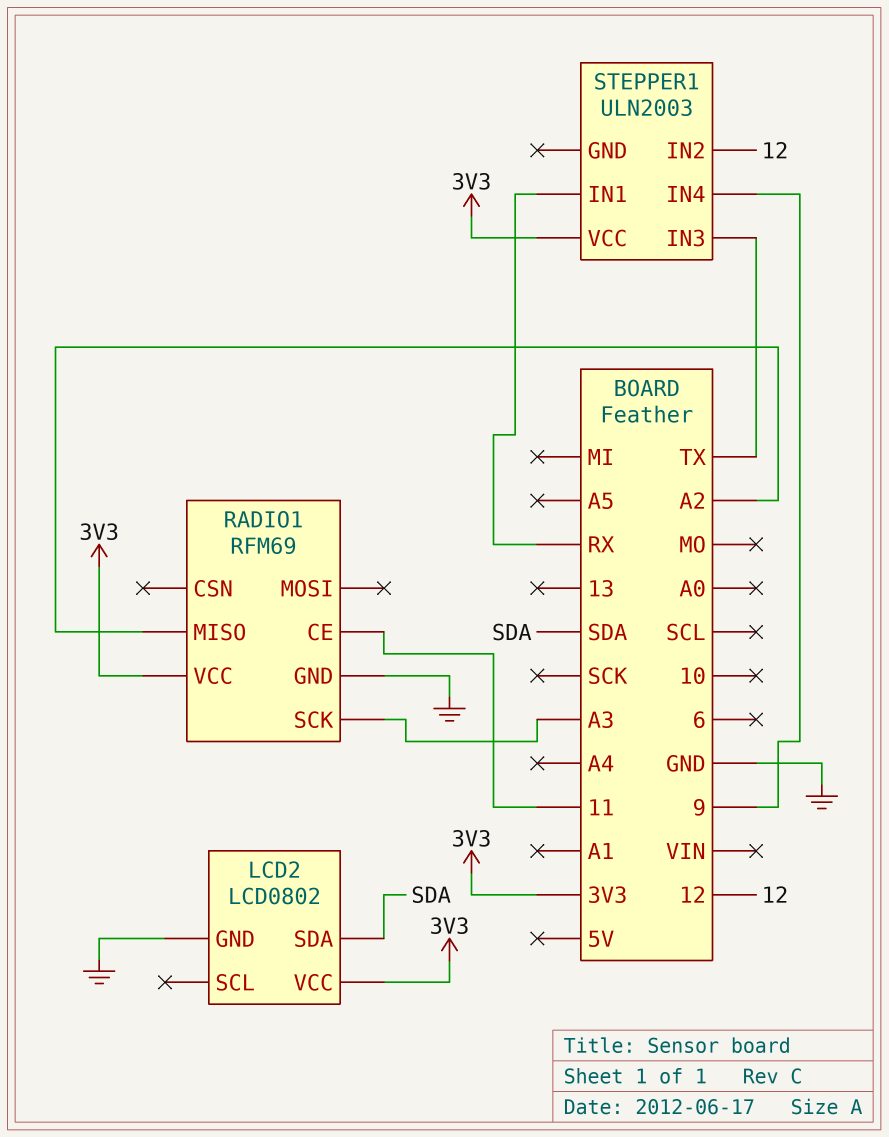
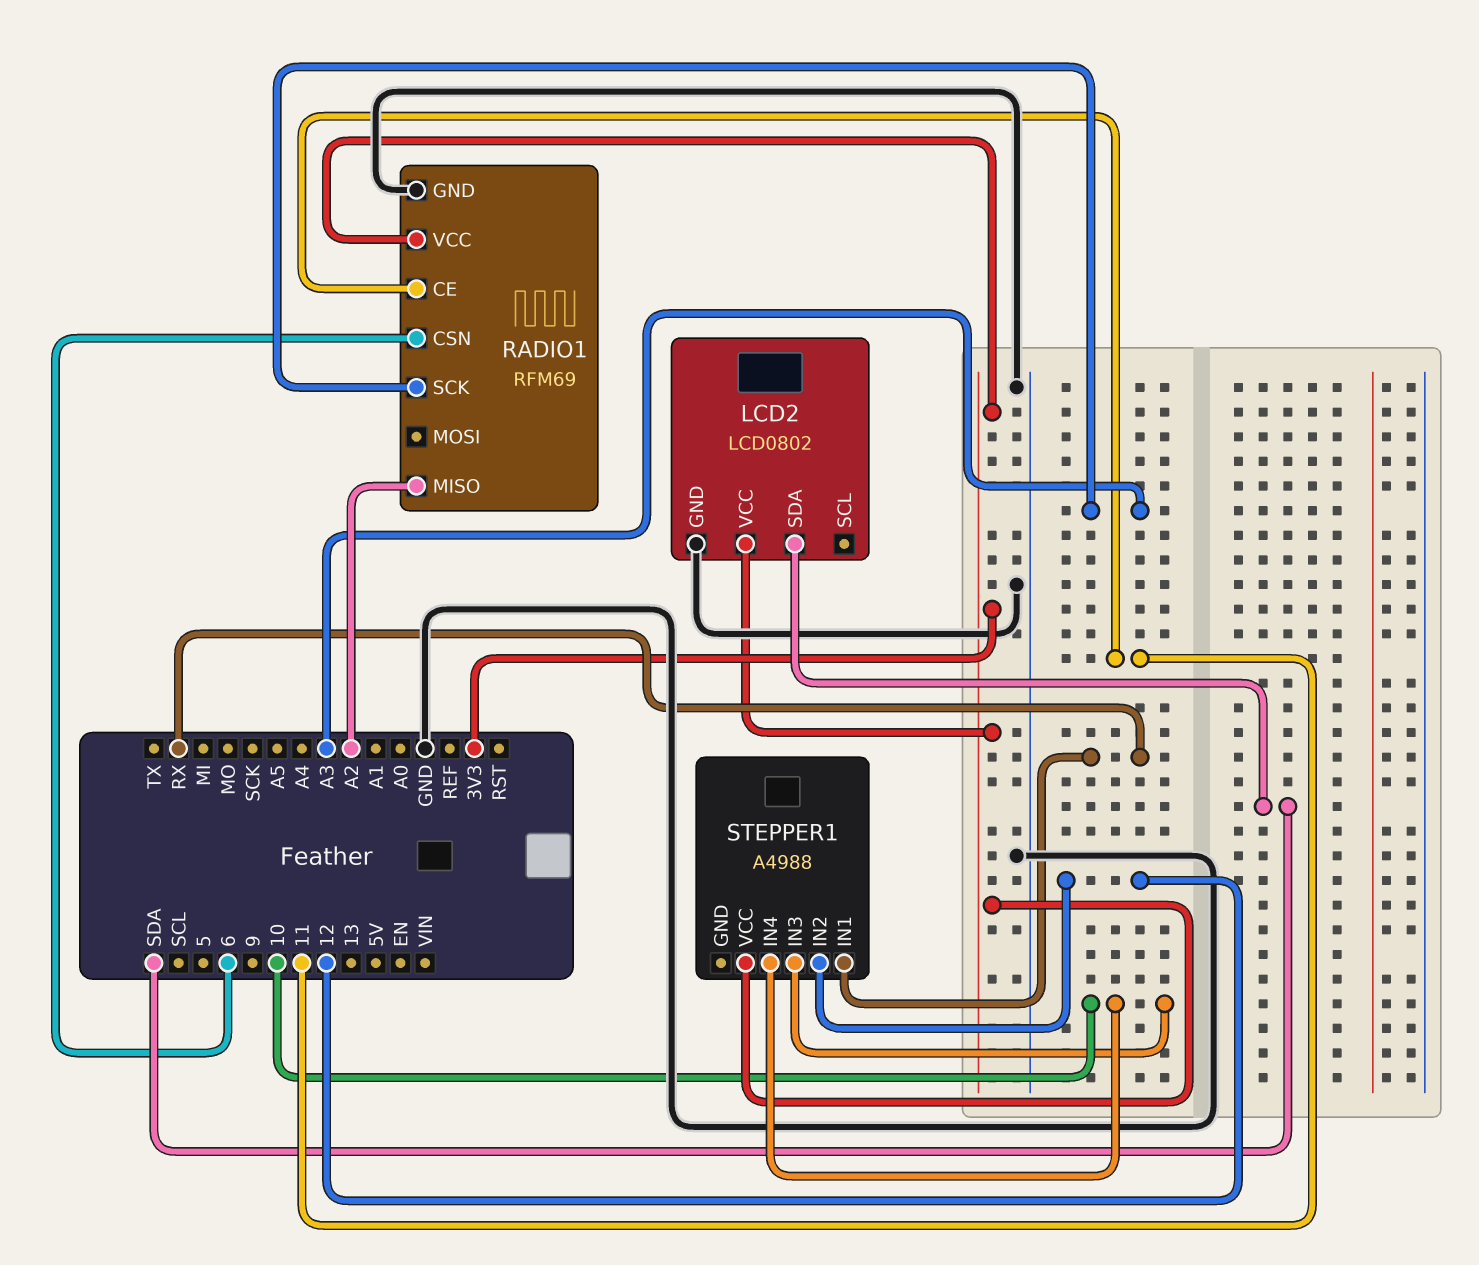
RADIO1 pin CSN: none -> 6
STEPPER1: ULN2003 -> A4988
STEPPER1 pin IN3: TX -> 10
STEPPER1 pin IN4: 9 -> 10

